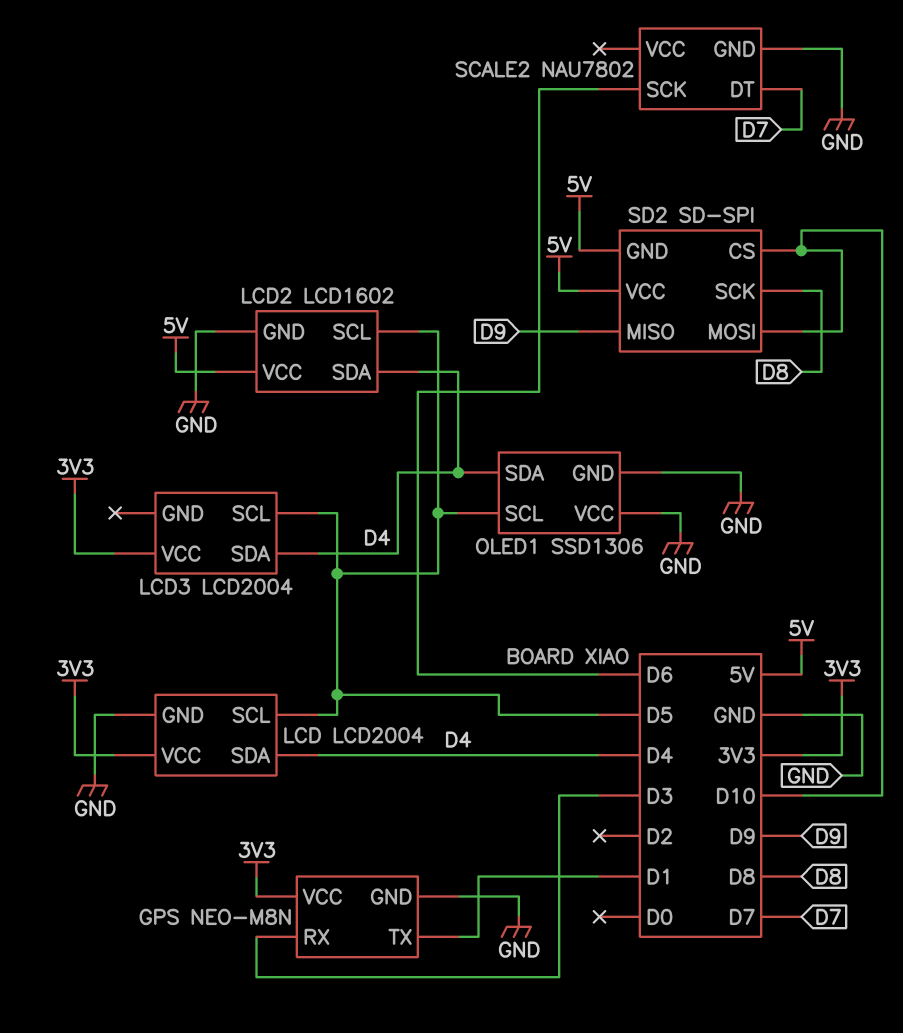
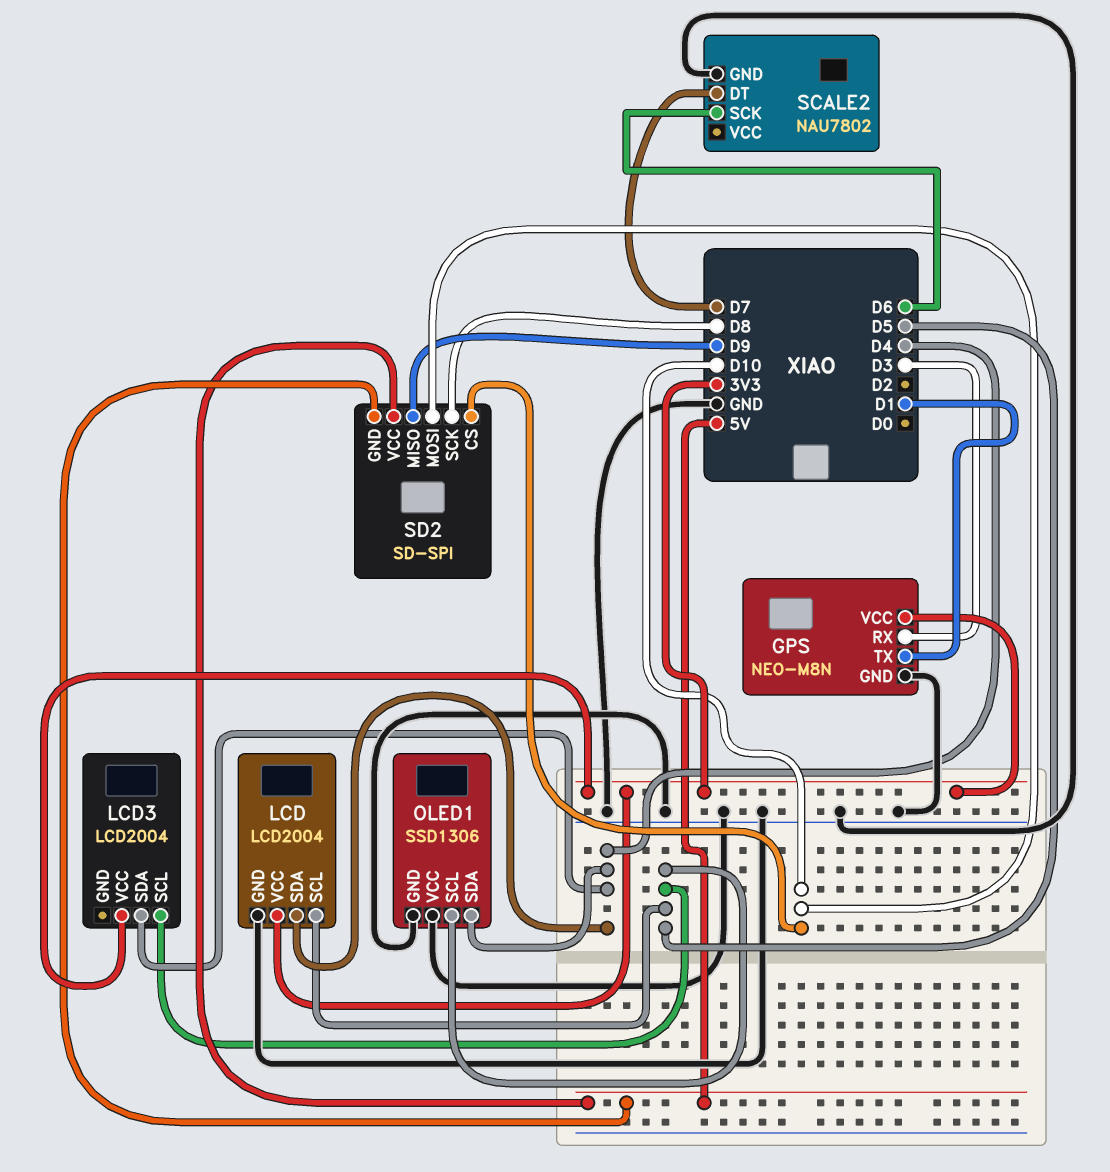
LCD2: LCD1602 -> none
LCD2 pin GND: GND -> none
LCD2 pin SCL: D5 -> none
LCD2 pin SDA: D4 -> none
LCD2 pin VCC: 5V -> none

